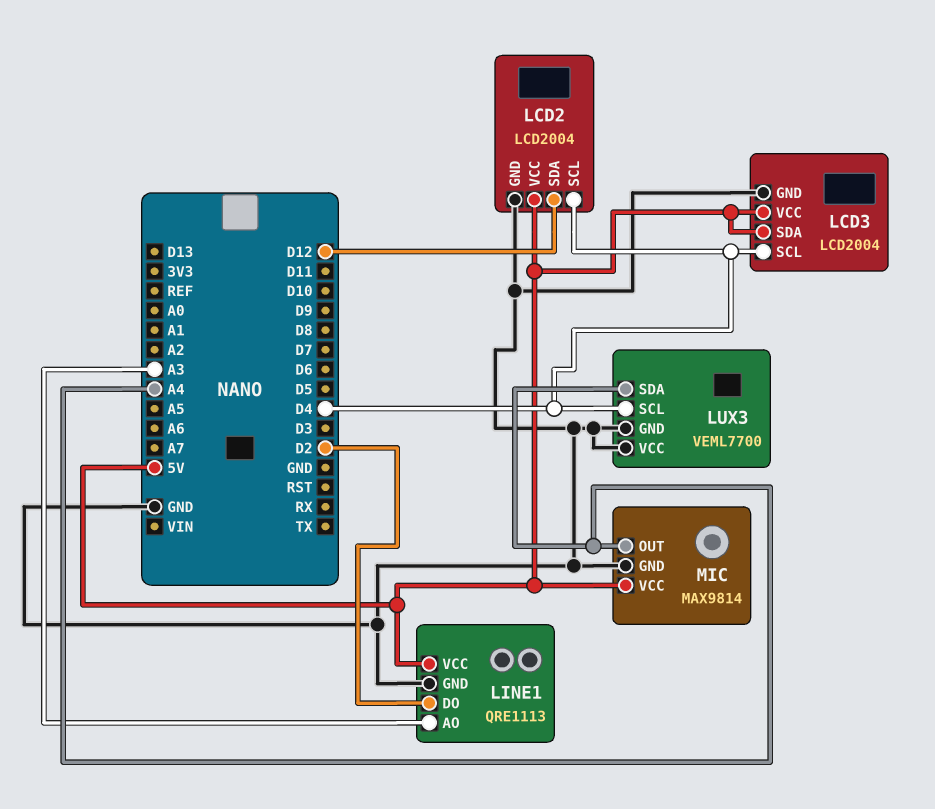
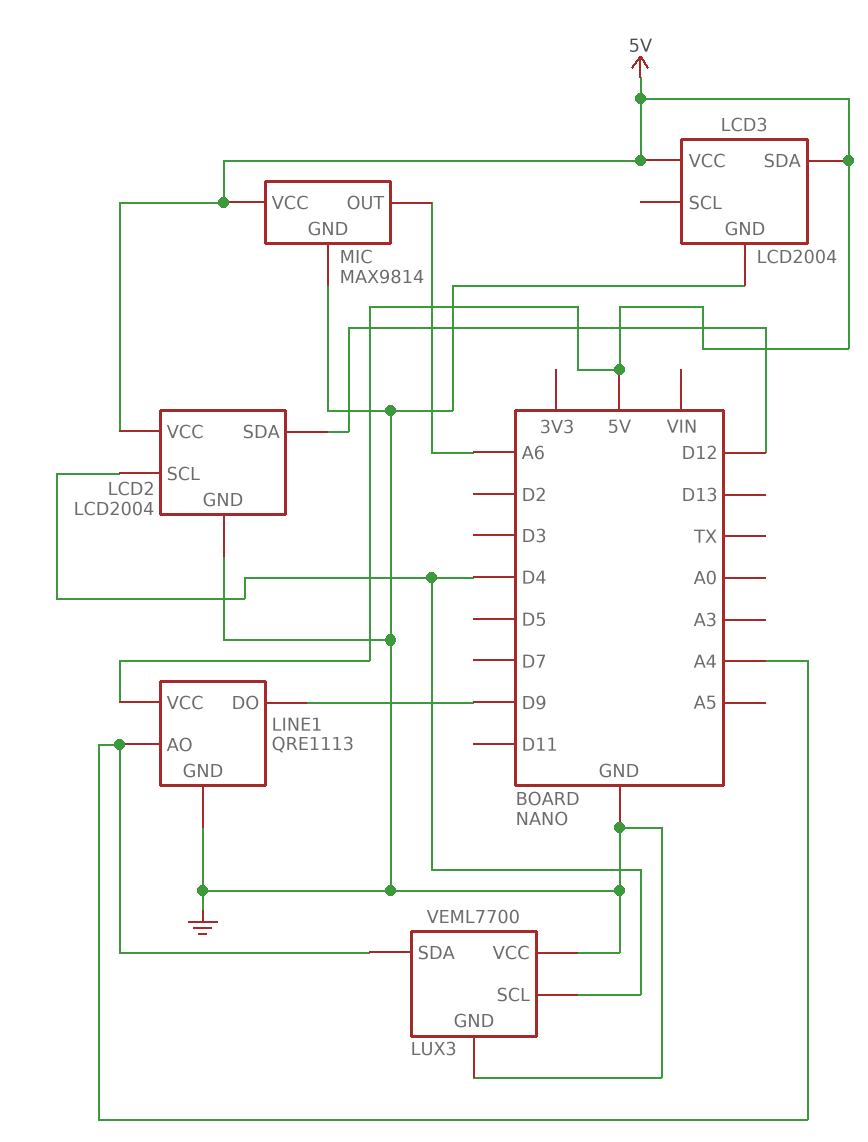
LCD3 pin SCL: D4 -> none
LINE1 pin AO: A3 -> A4
LINE1 pin DO: D2 -> D9
MIC pin OUT: A4 -> A6

